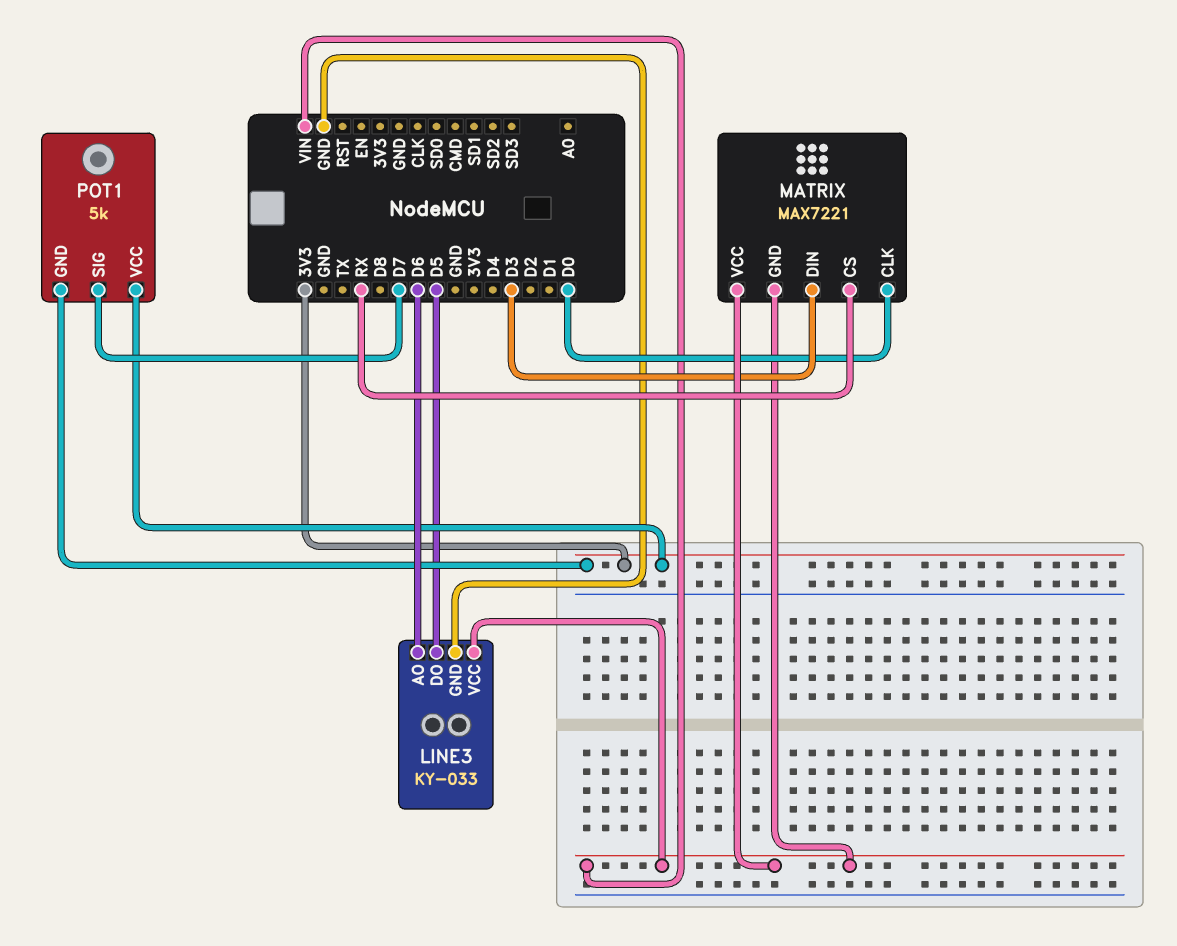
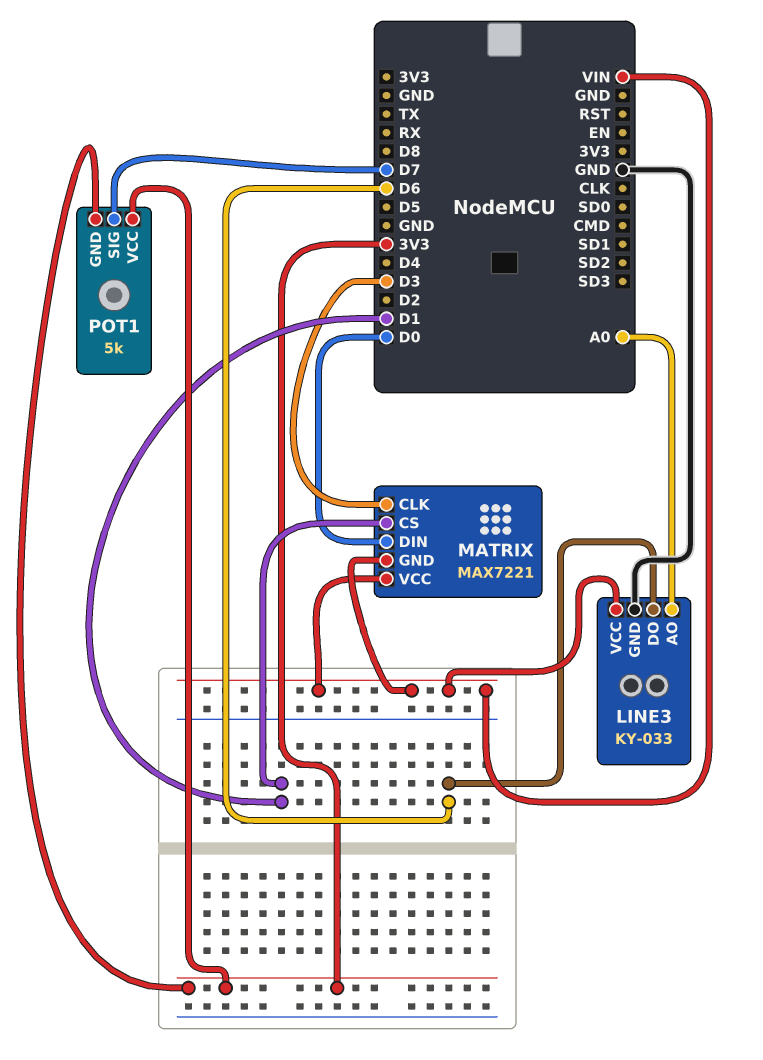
LINE3 pin AO: D6 -> A0
LINE3 pin DO: D5 -> D6
MATRIX pin CLK: D0 -> D3
MATRIX pin CS: RX -> D1
MATRIX pin DIN: D3 -> D0

